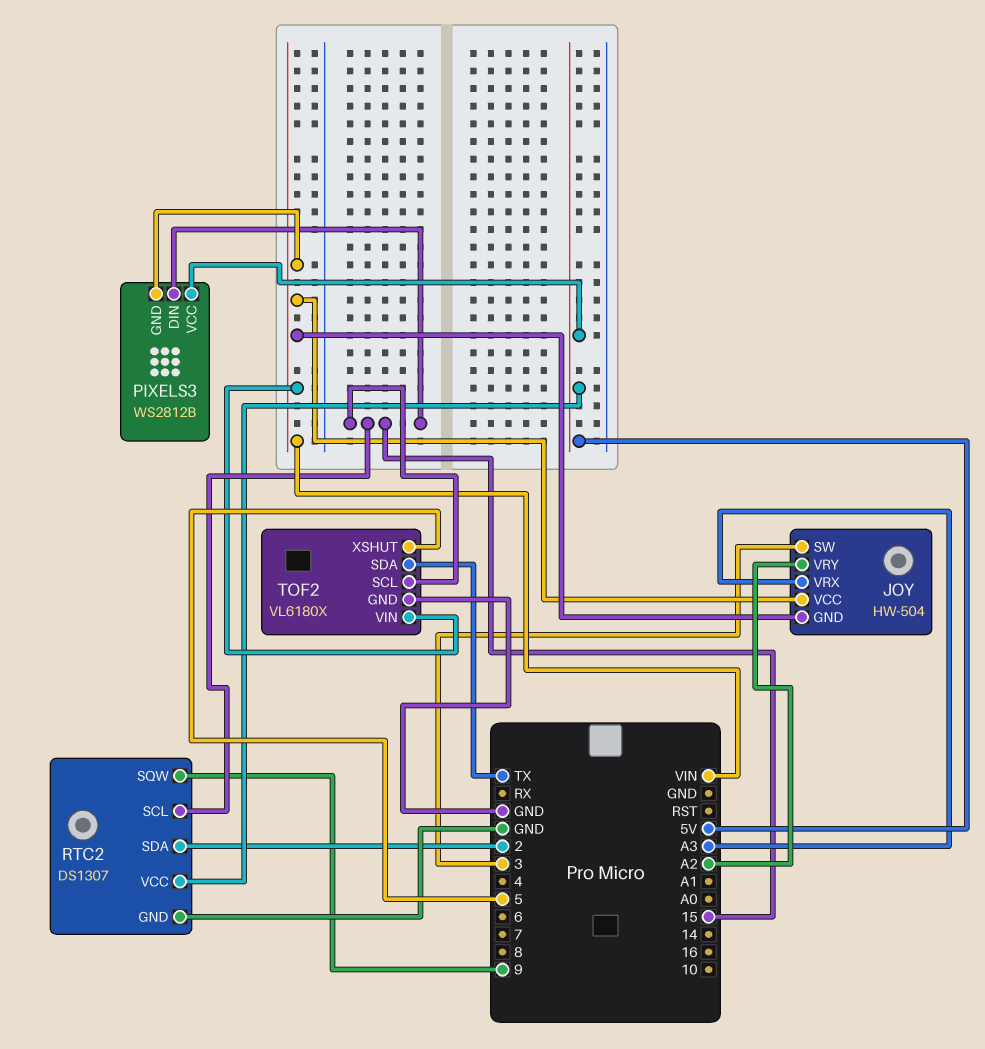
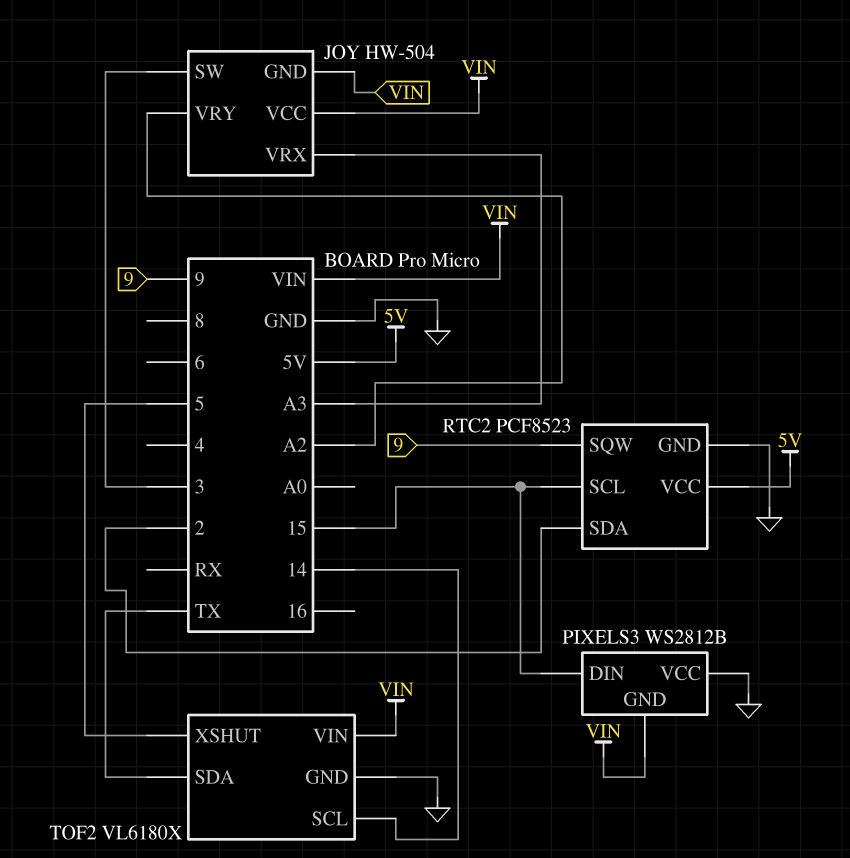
PIXELS3 pin VCC: 5V -> GND
RTC2: DS1307 -> PCF8523
TOF2 pin SCL: 15 -> 14

